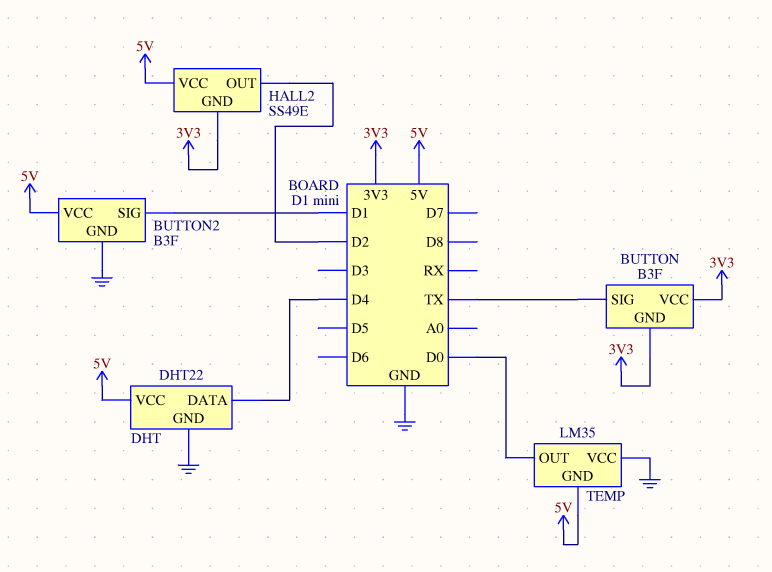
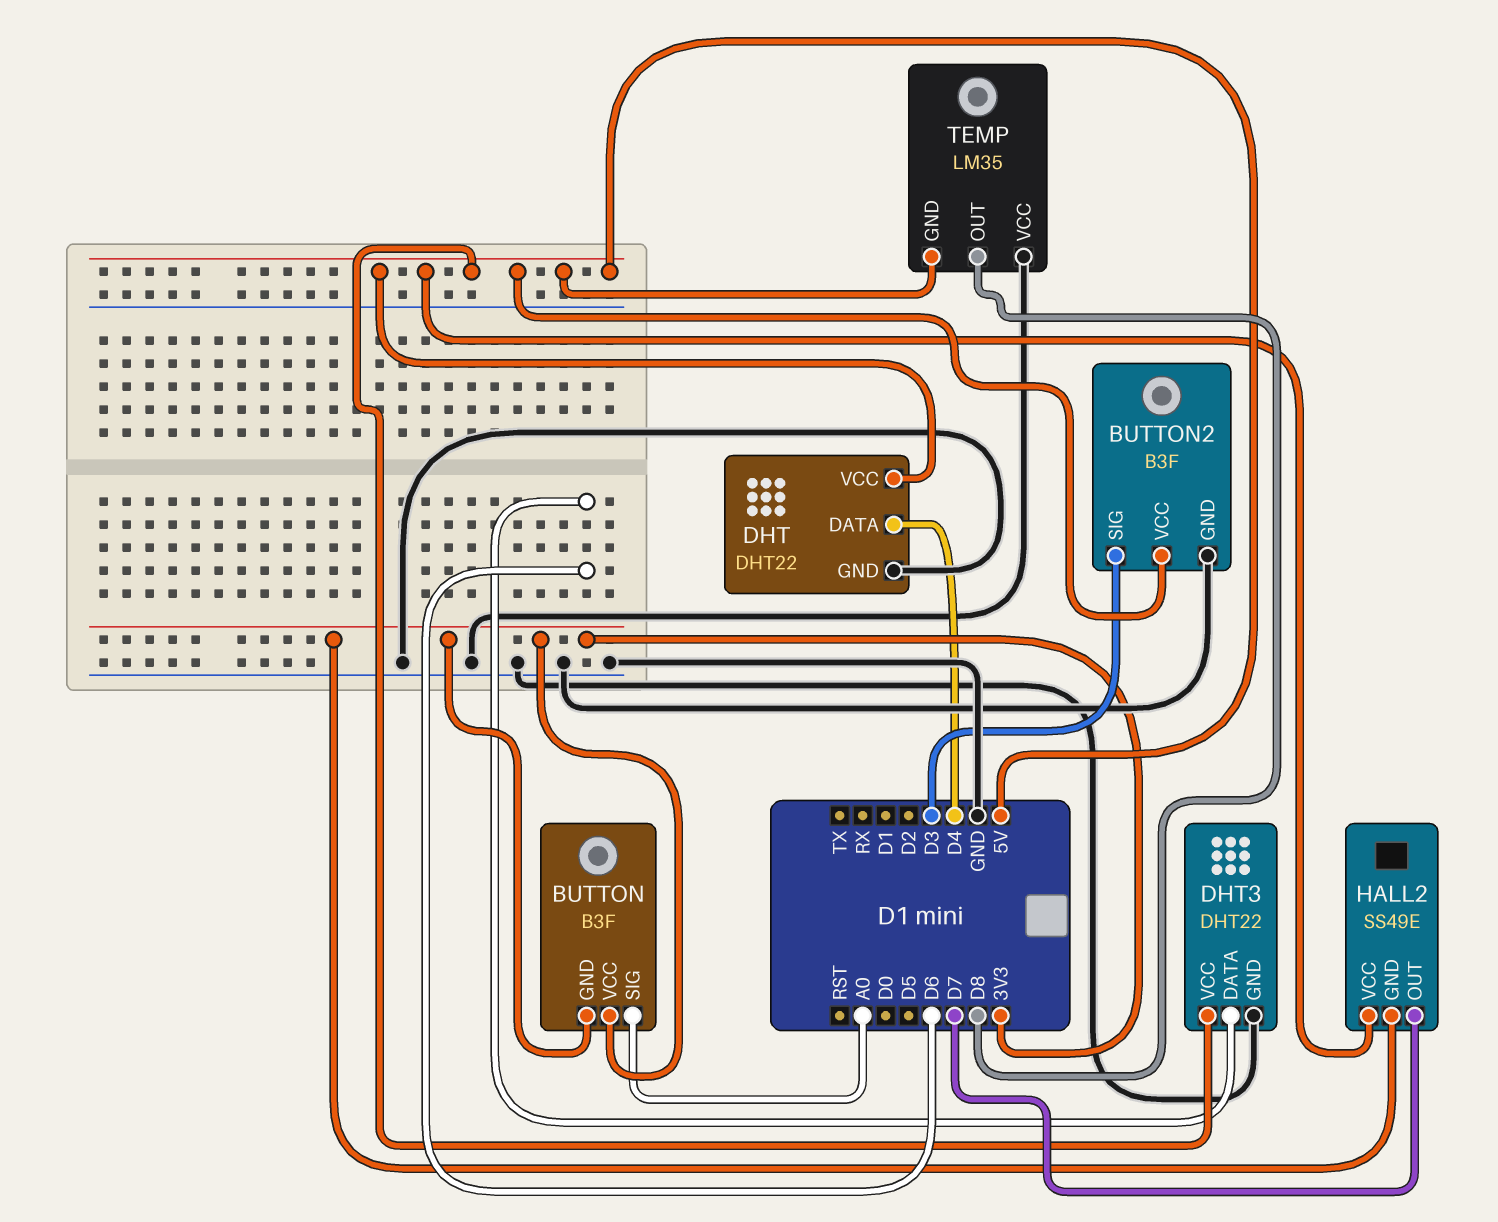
BUTTON pin SIG: TX -> A0
BUTTON2 pin SIG: D1 -> D3
DHT3: none -> DHT22
DHT3 pin DATA: none -> D6
DHT3 pin GND: none -> GND
DHT3 pin VCC: none -> 5V
HALL2 pin OUT: D2 -> D7
TEMP pin OUT: D0 -> D8

